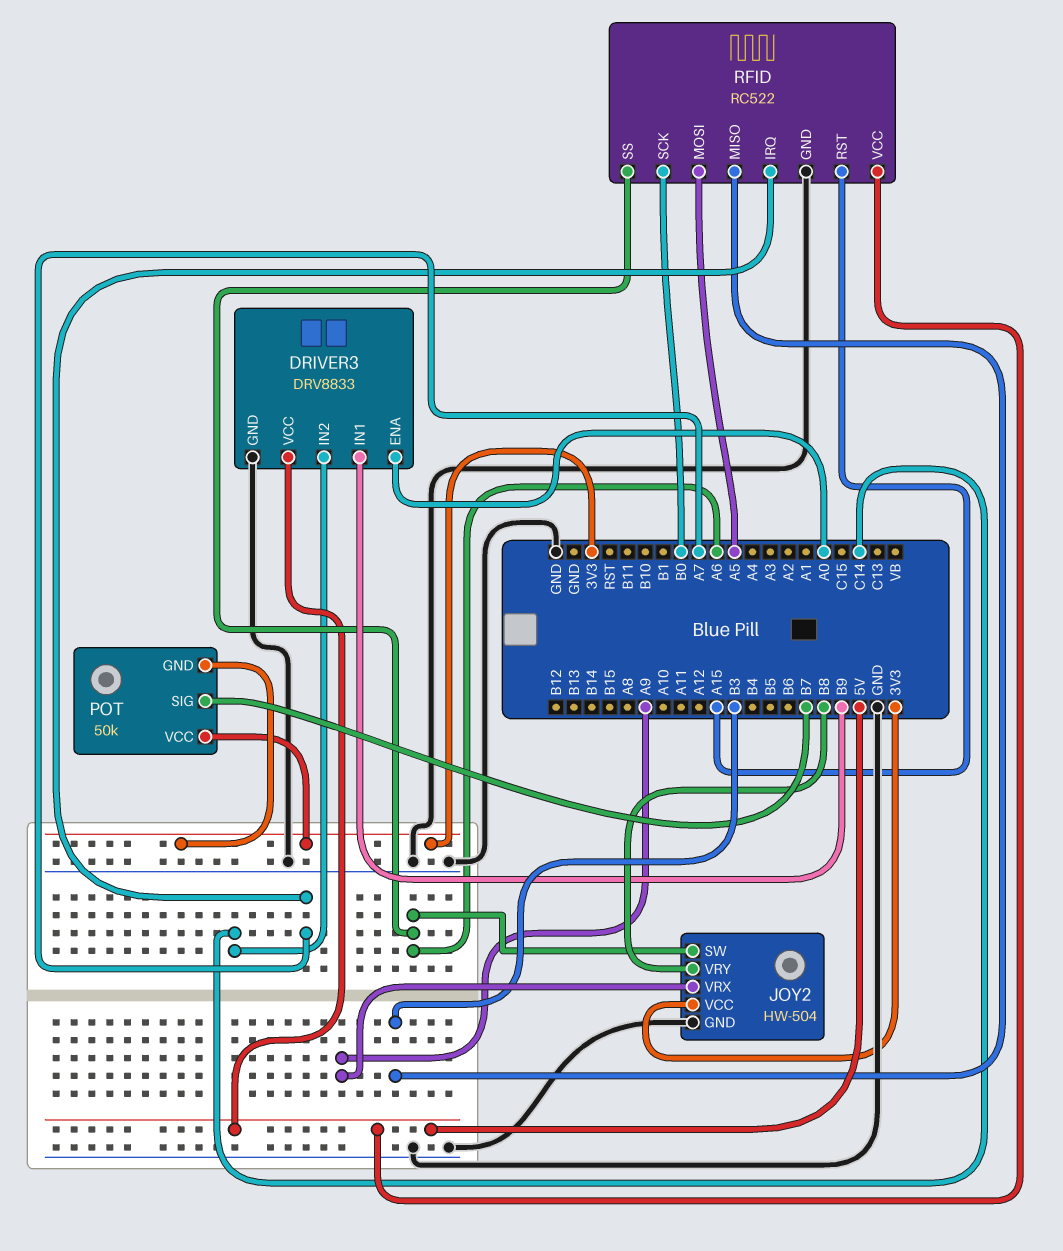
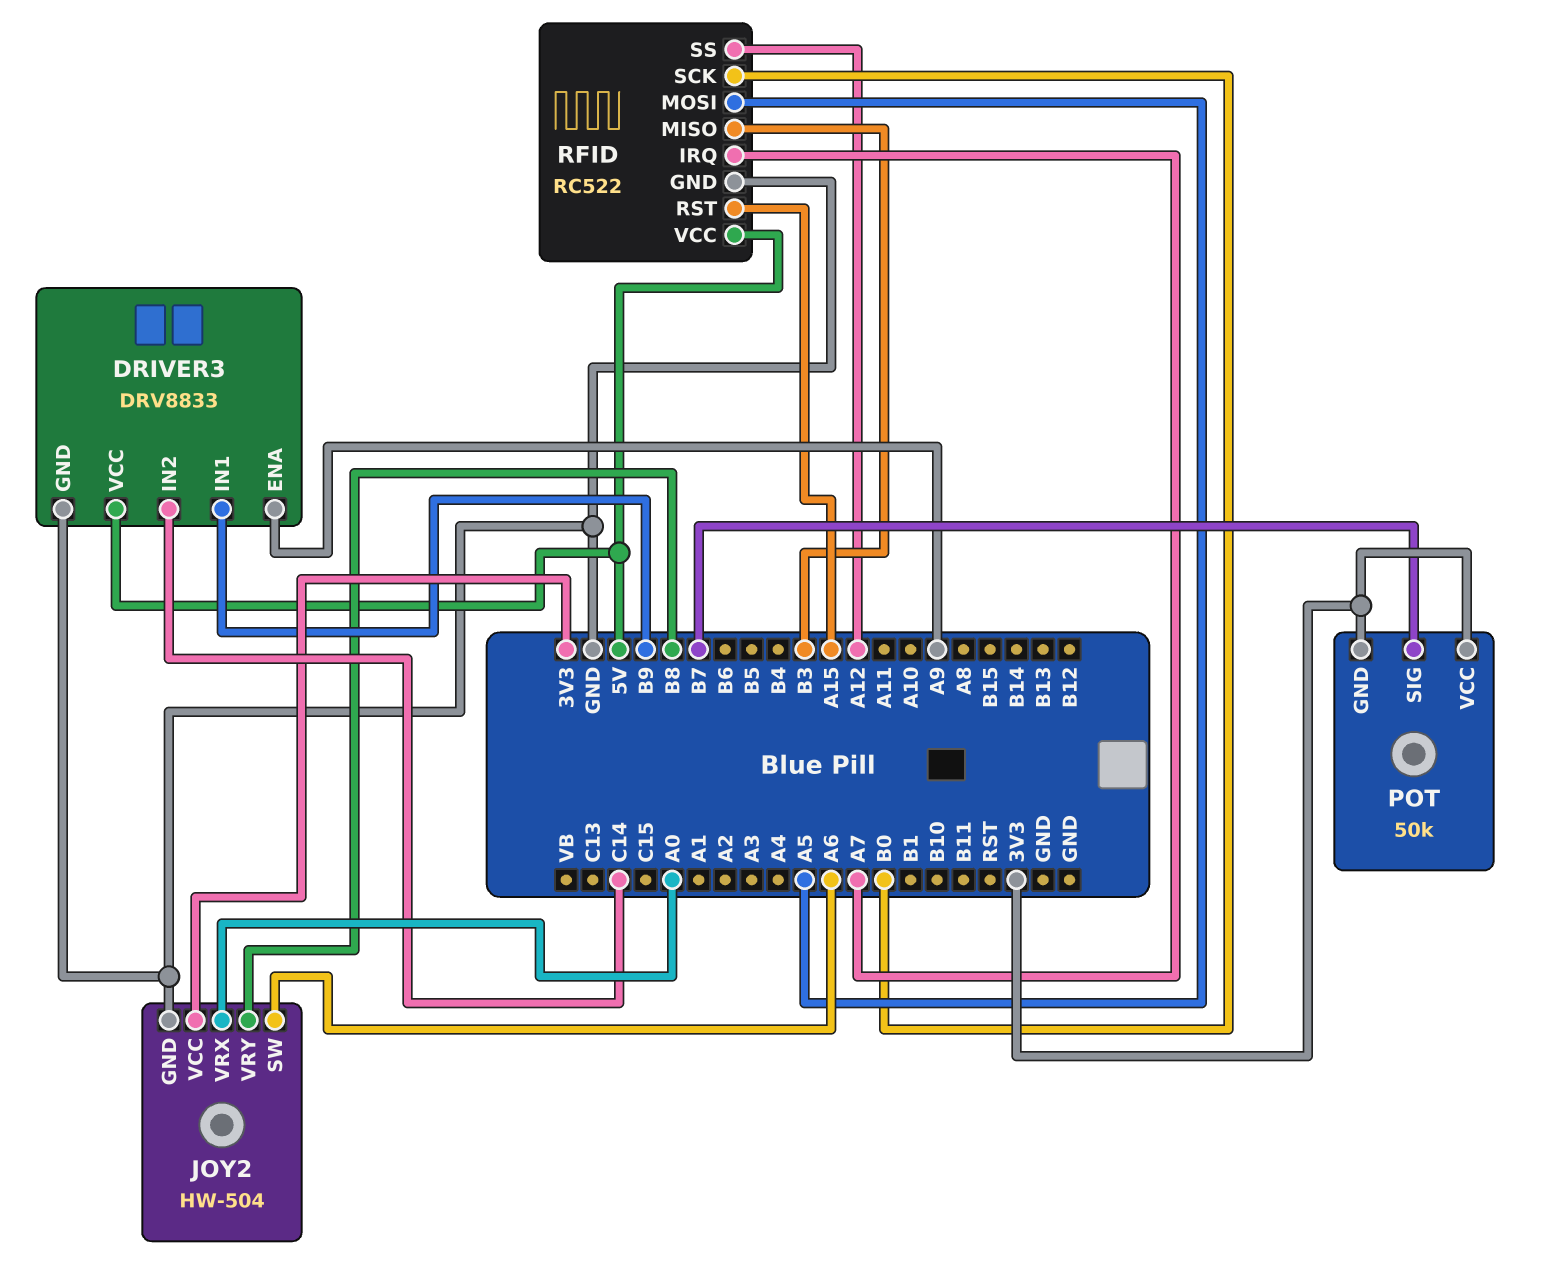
DRIVER3 pin ENA: A0 -> A9
JOY2 pin VRX: A9 -> A0
RFID pin SS: A6 -> A12

